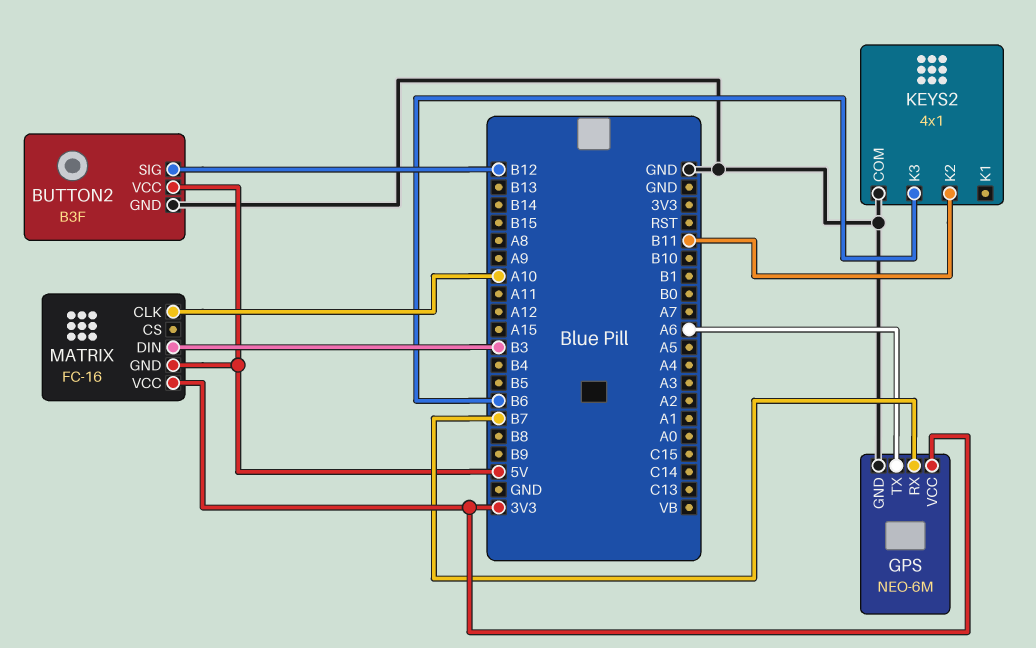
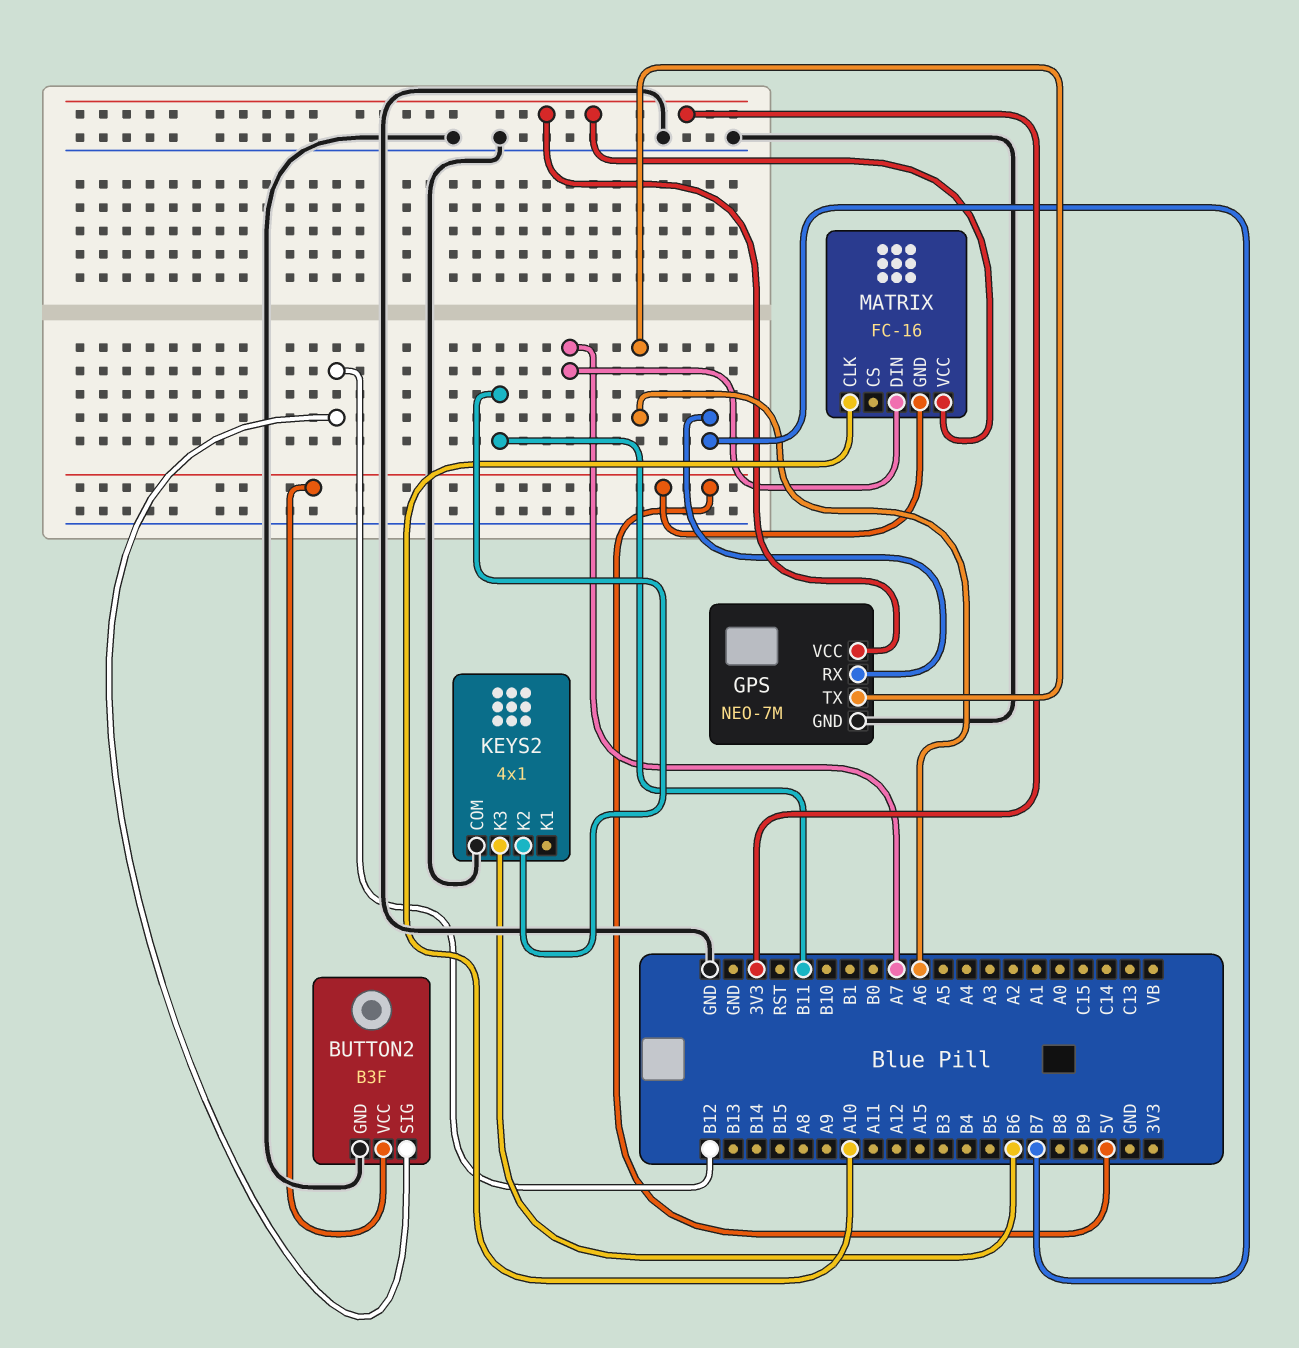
GPS: NEO-6M -> NEO-7M
MATRIX pin DIN: B3 -> A7

